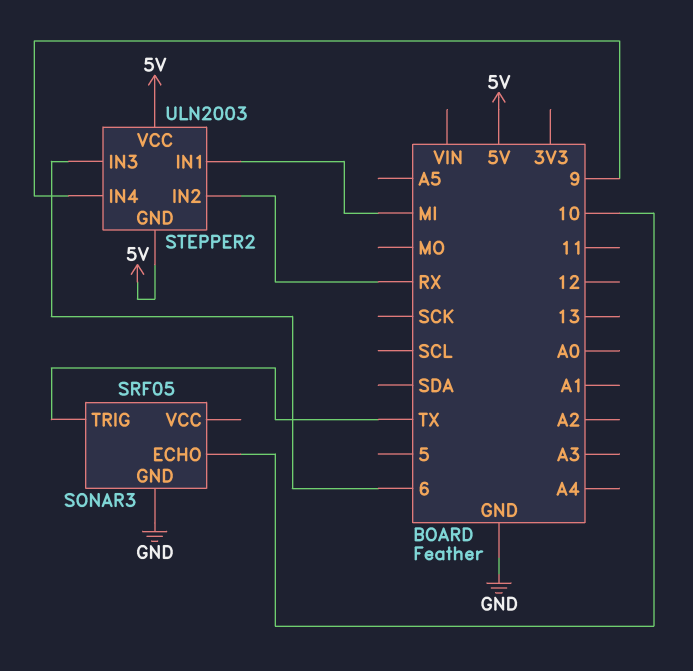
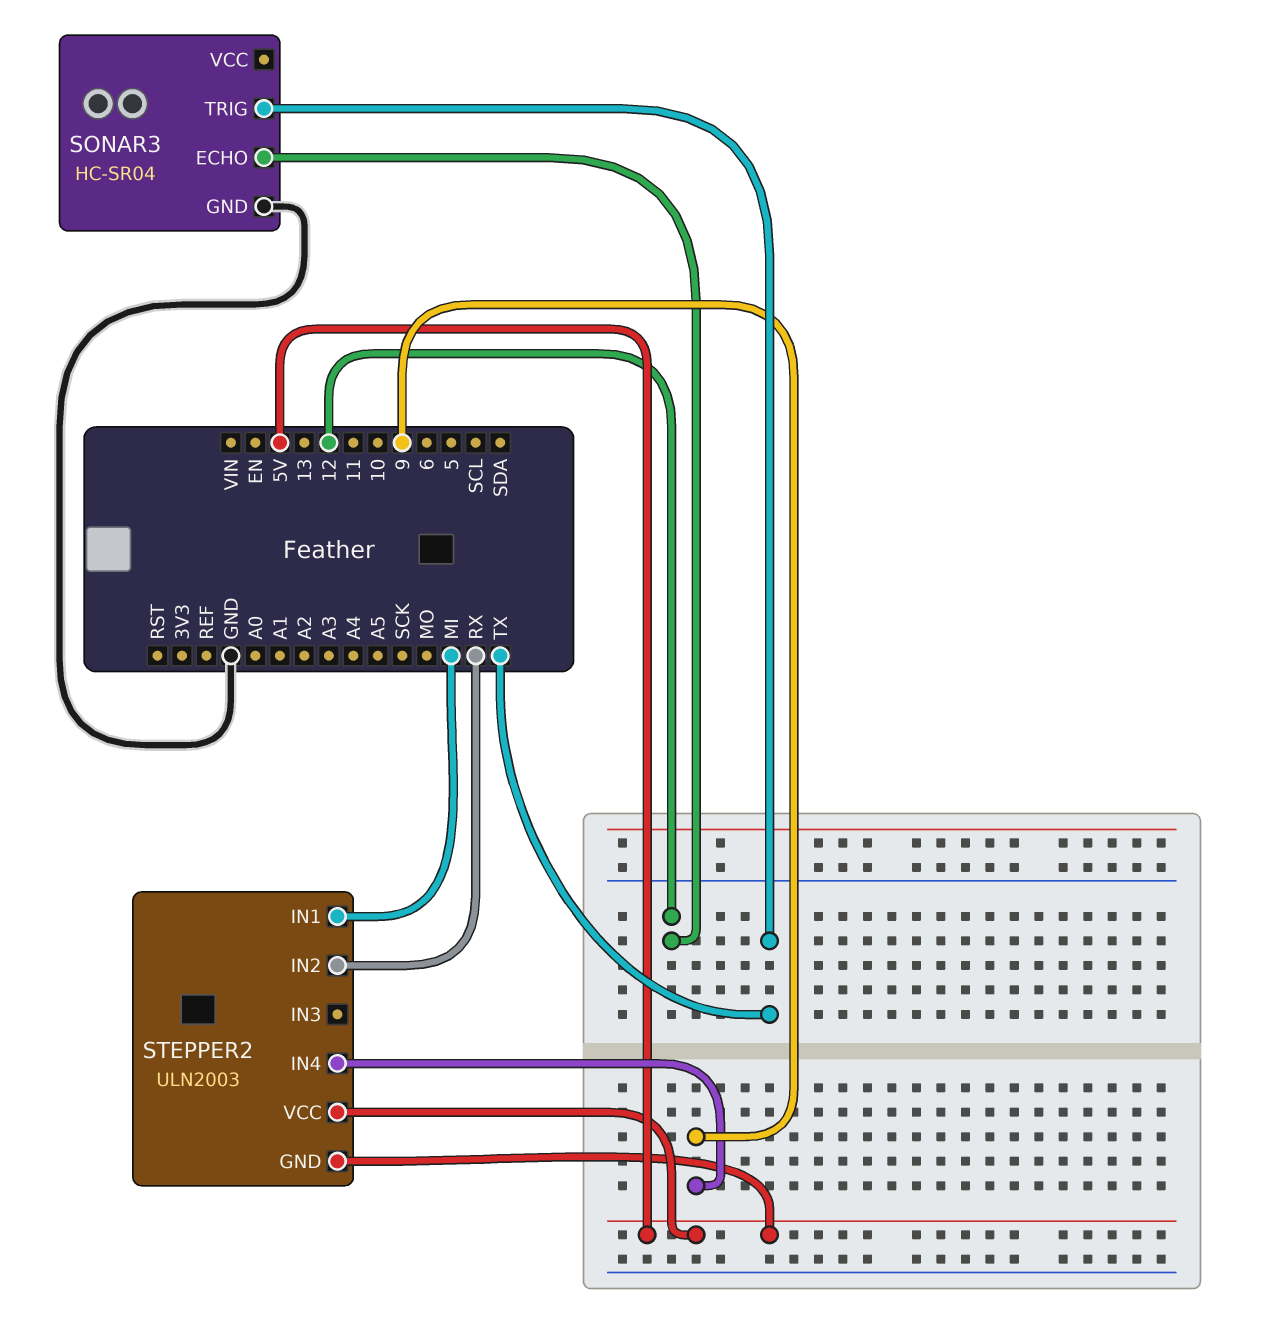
SONAR3: SRF05 -> HC-SR04
SONAR3 pin ECHO: 10 -> 12
STEPPER2 pin IN3: 6 -> none

